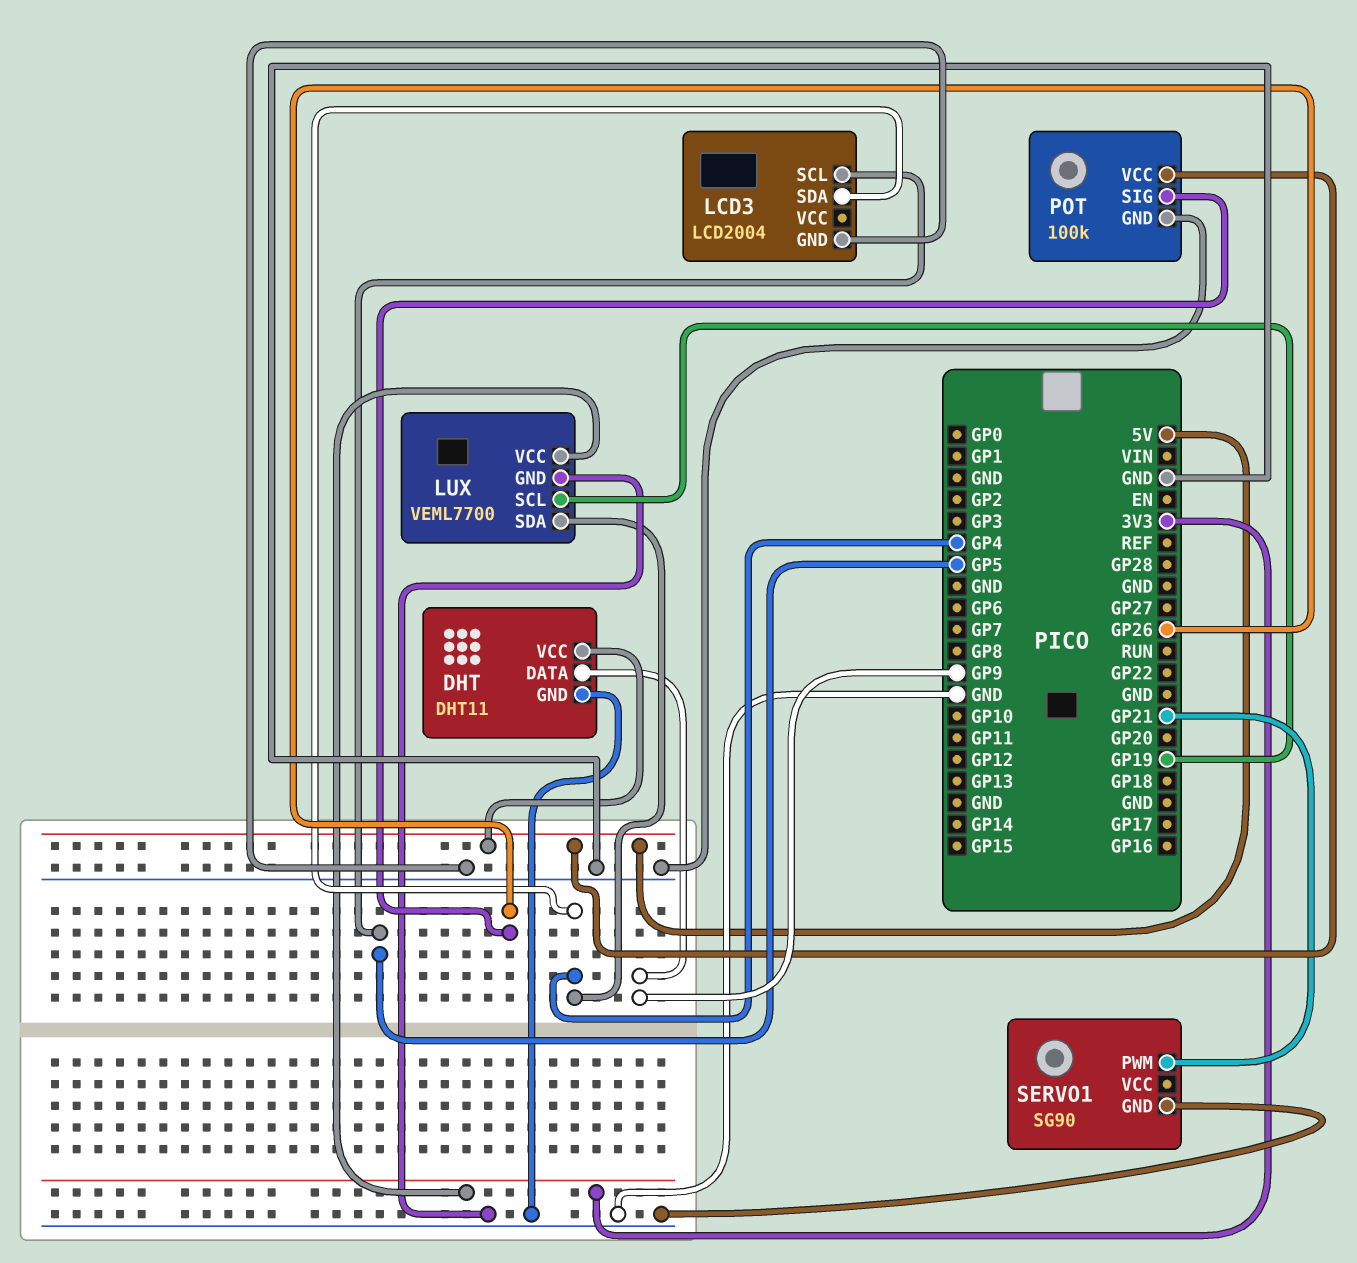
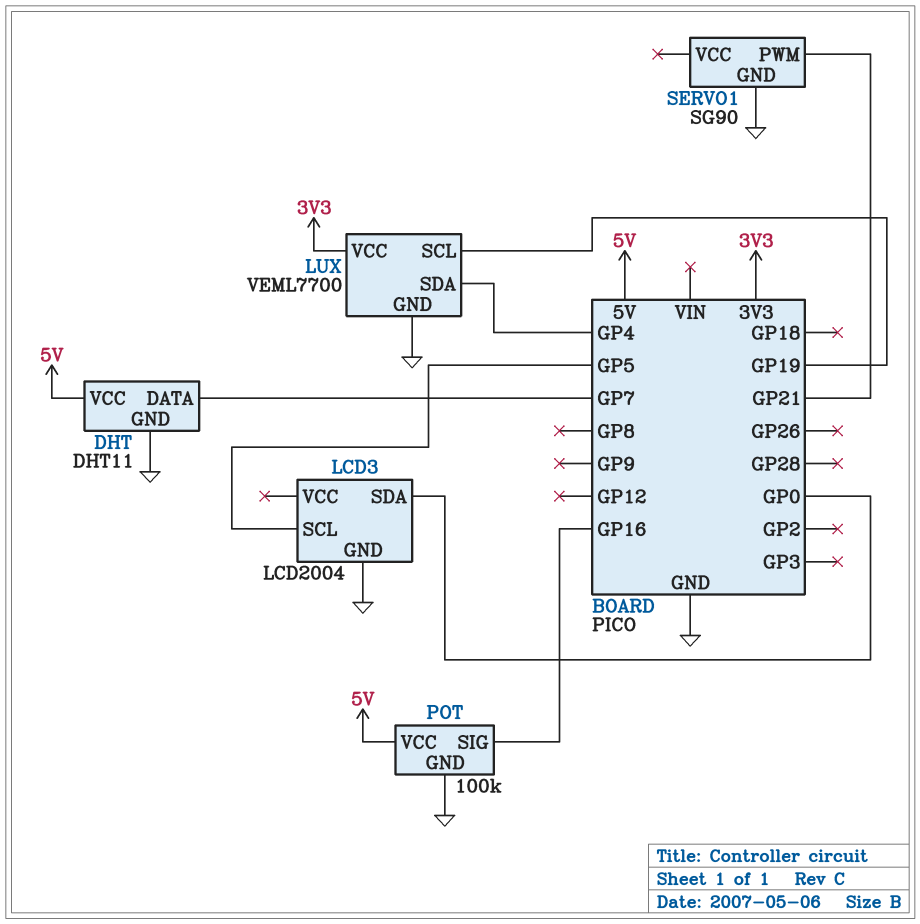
DHT pin DATA: GP9 -> GP7
LCD3 pin SDA: GP4 -> GP0
POT pin SIG: GP26 -> GP16

